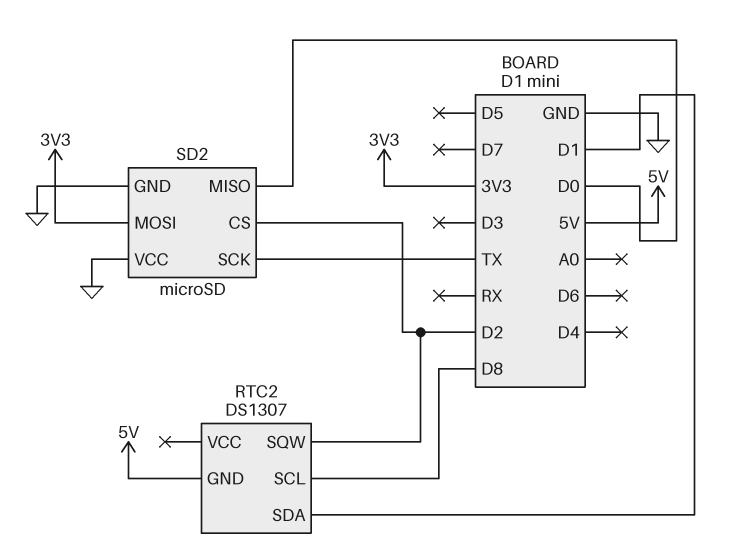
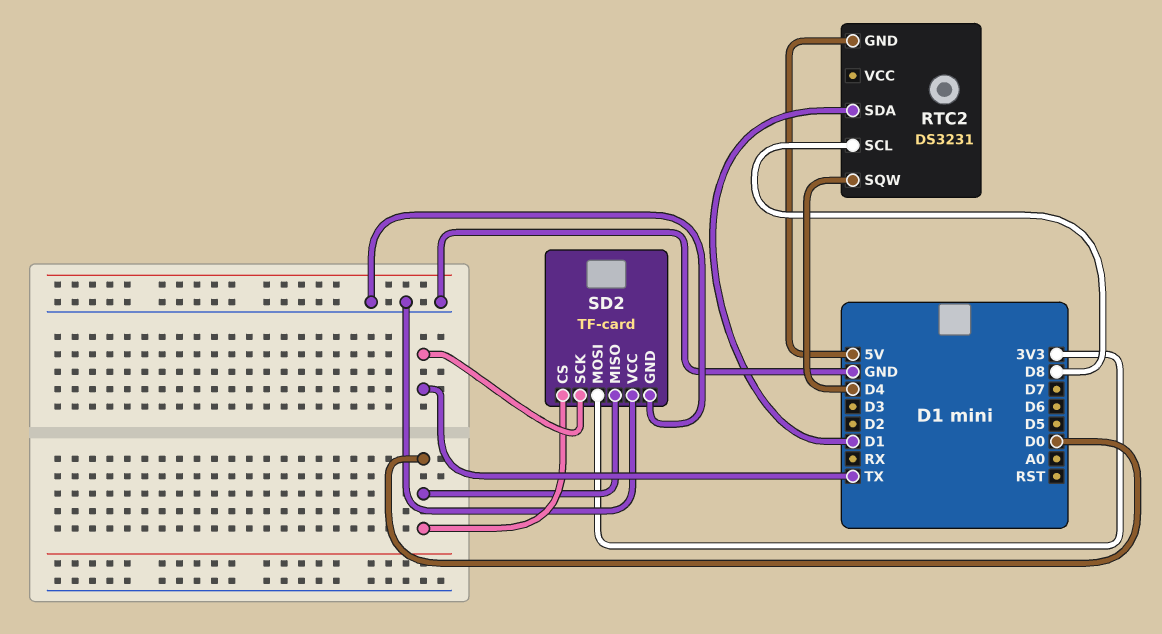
RTC2: DS1307 -> DS3231
RTC2 pin SQW: D2 -> D4
SD2: microSD -> TF-card
SD2 pin CS: D2 -> D0

